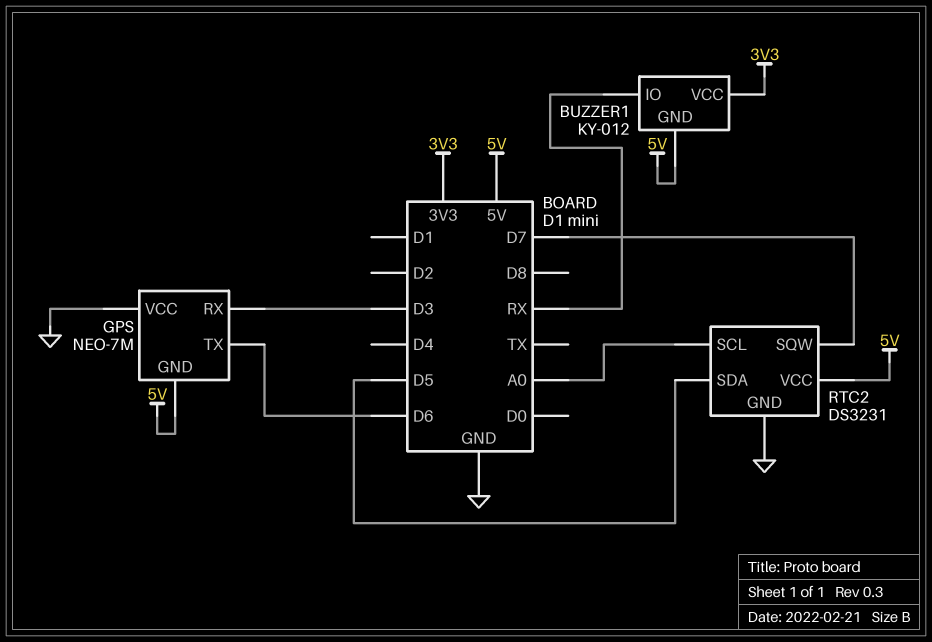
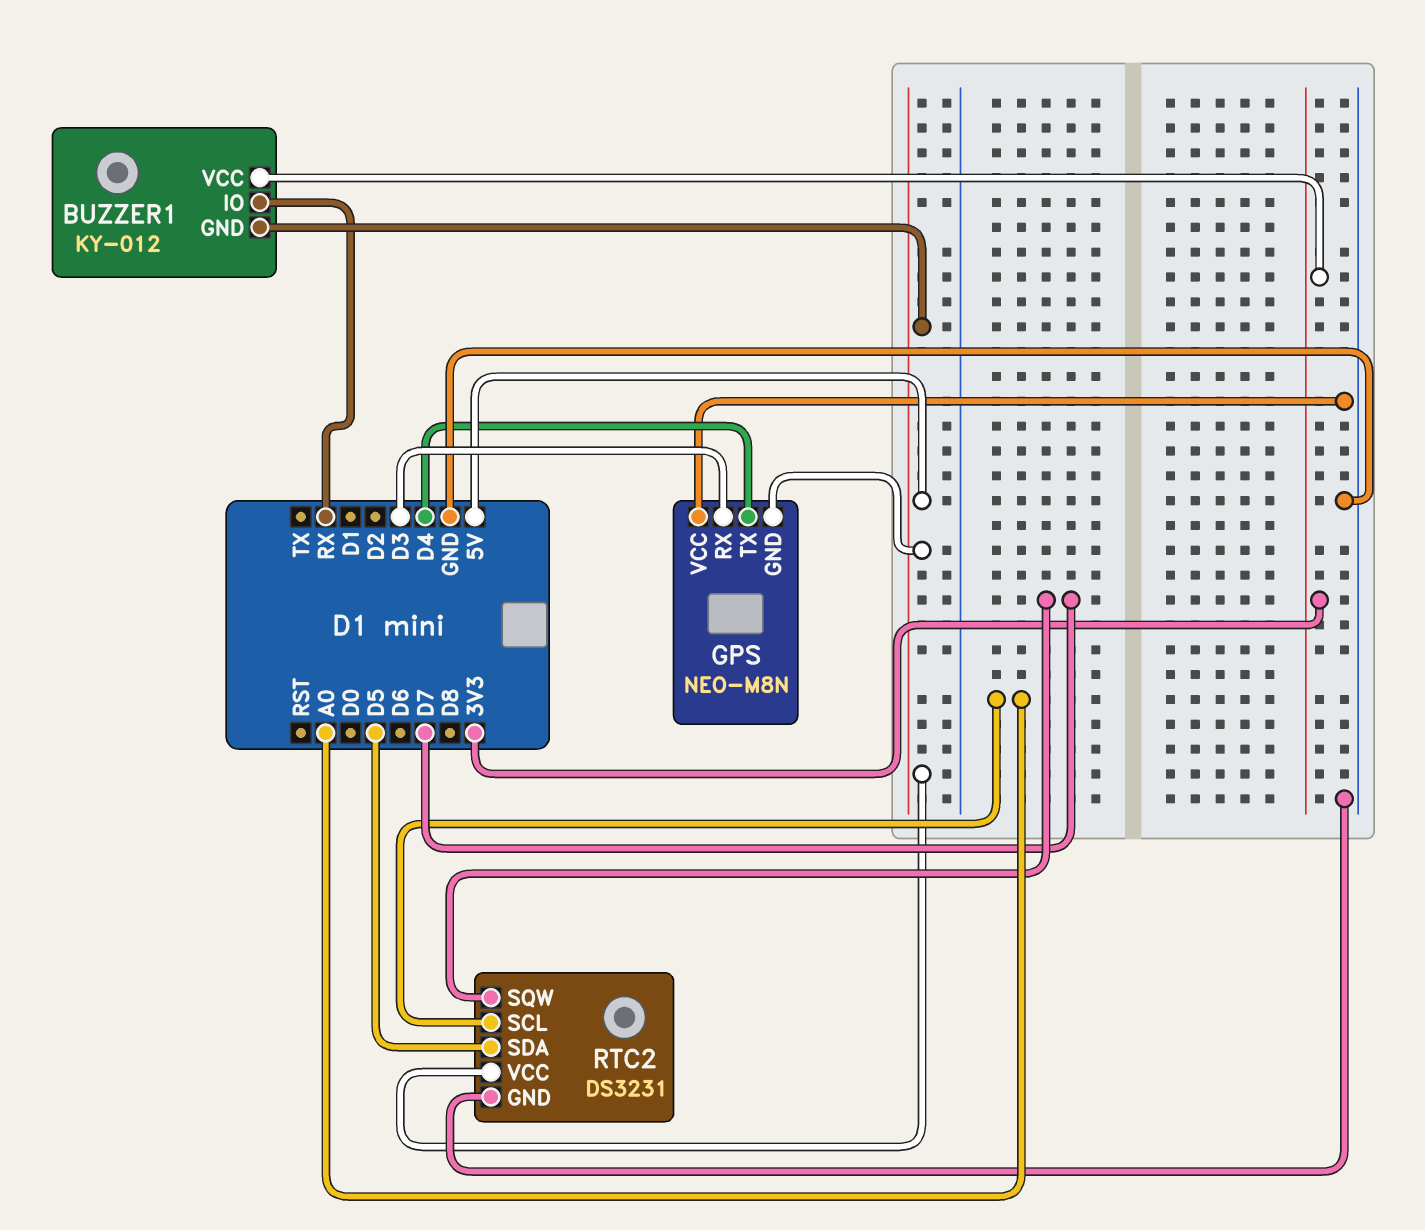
GPS: NEO-7M -> NEO-M8N
GPS pin TX: D6 -> D4

